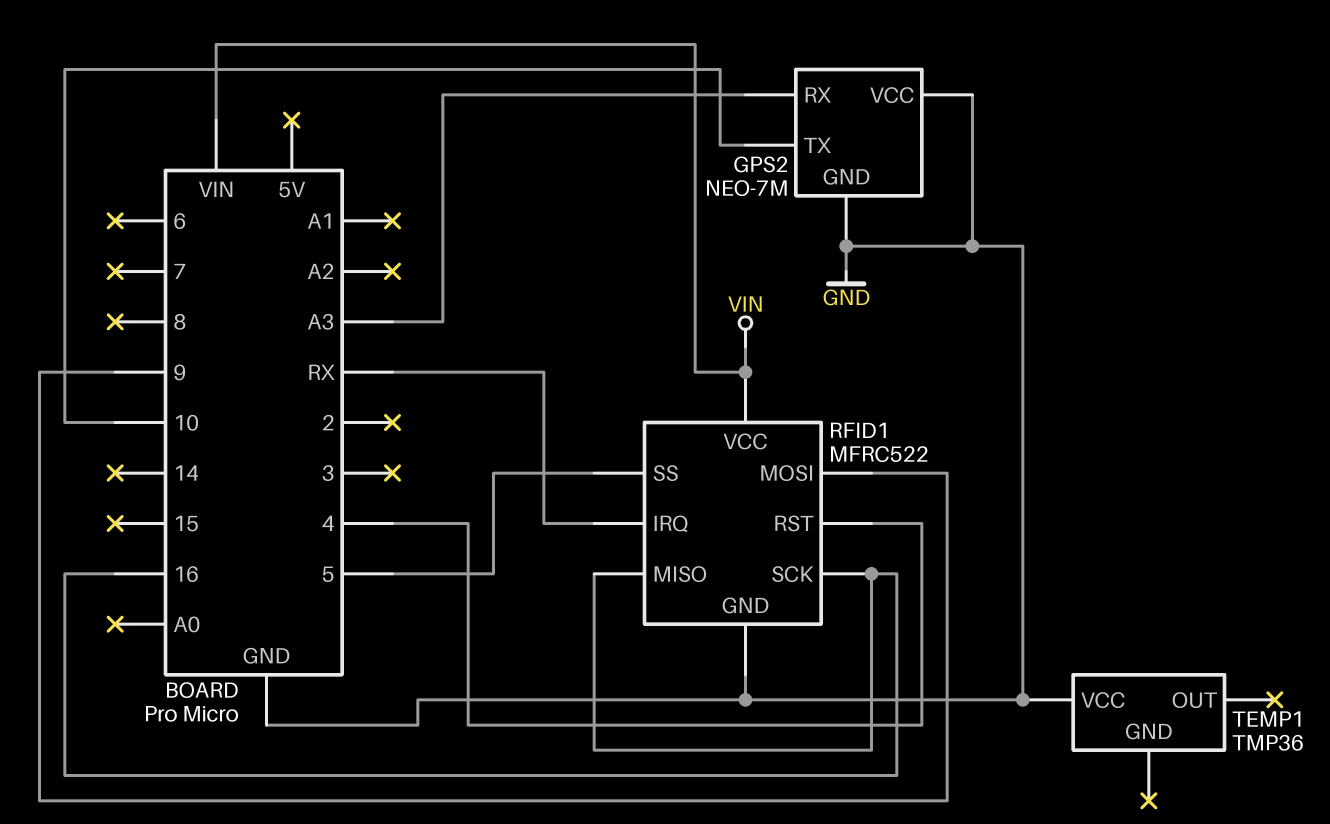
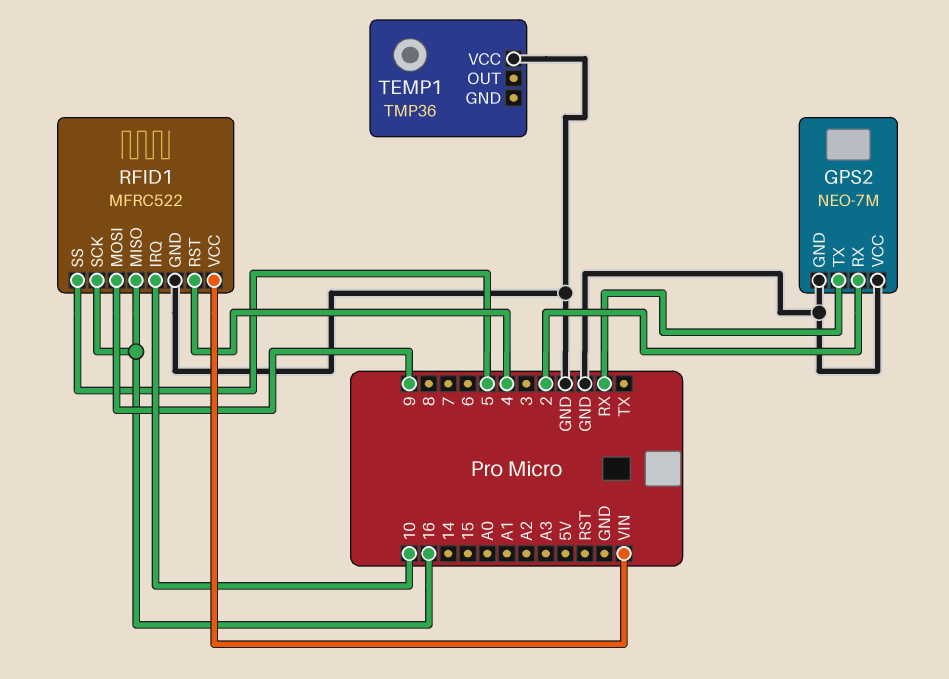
GPS2 pin RX: A3 -> 2
GPS2 pin TX: 10 -> RX
RFID1 pin IRQ: RX -> 10

